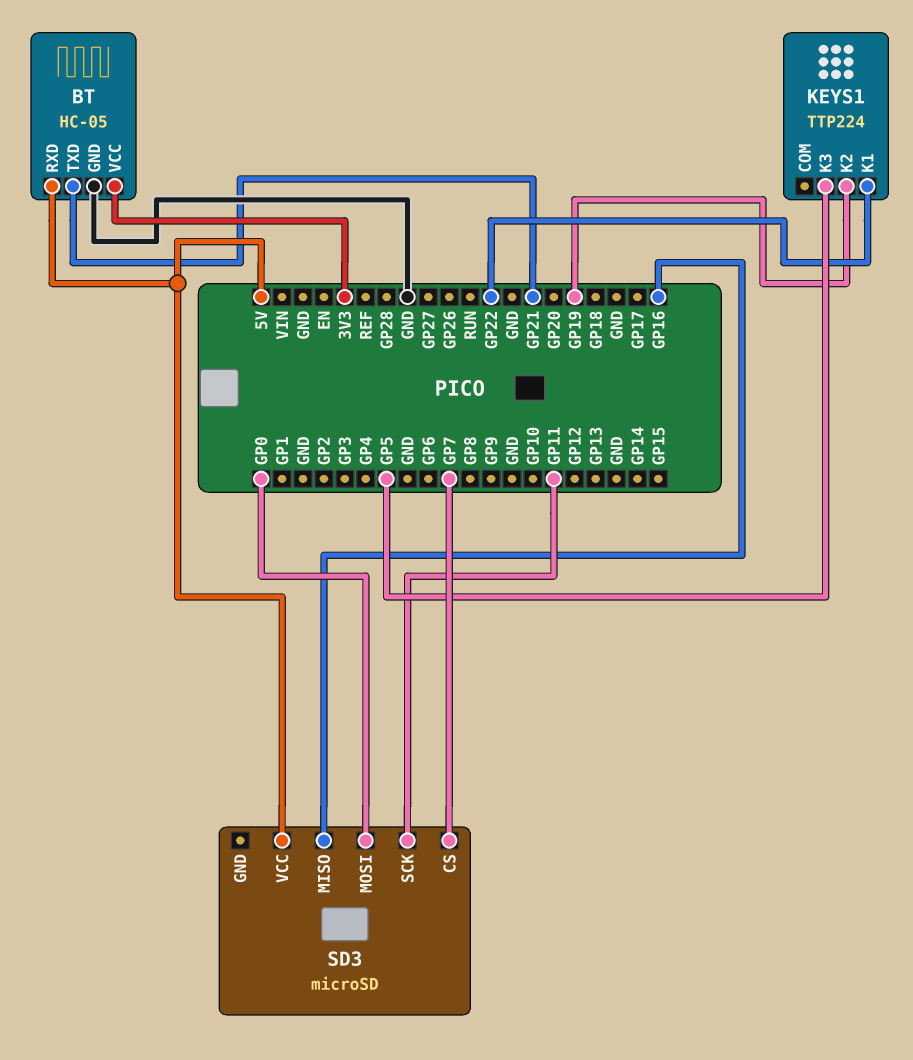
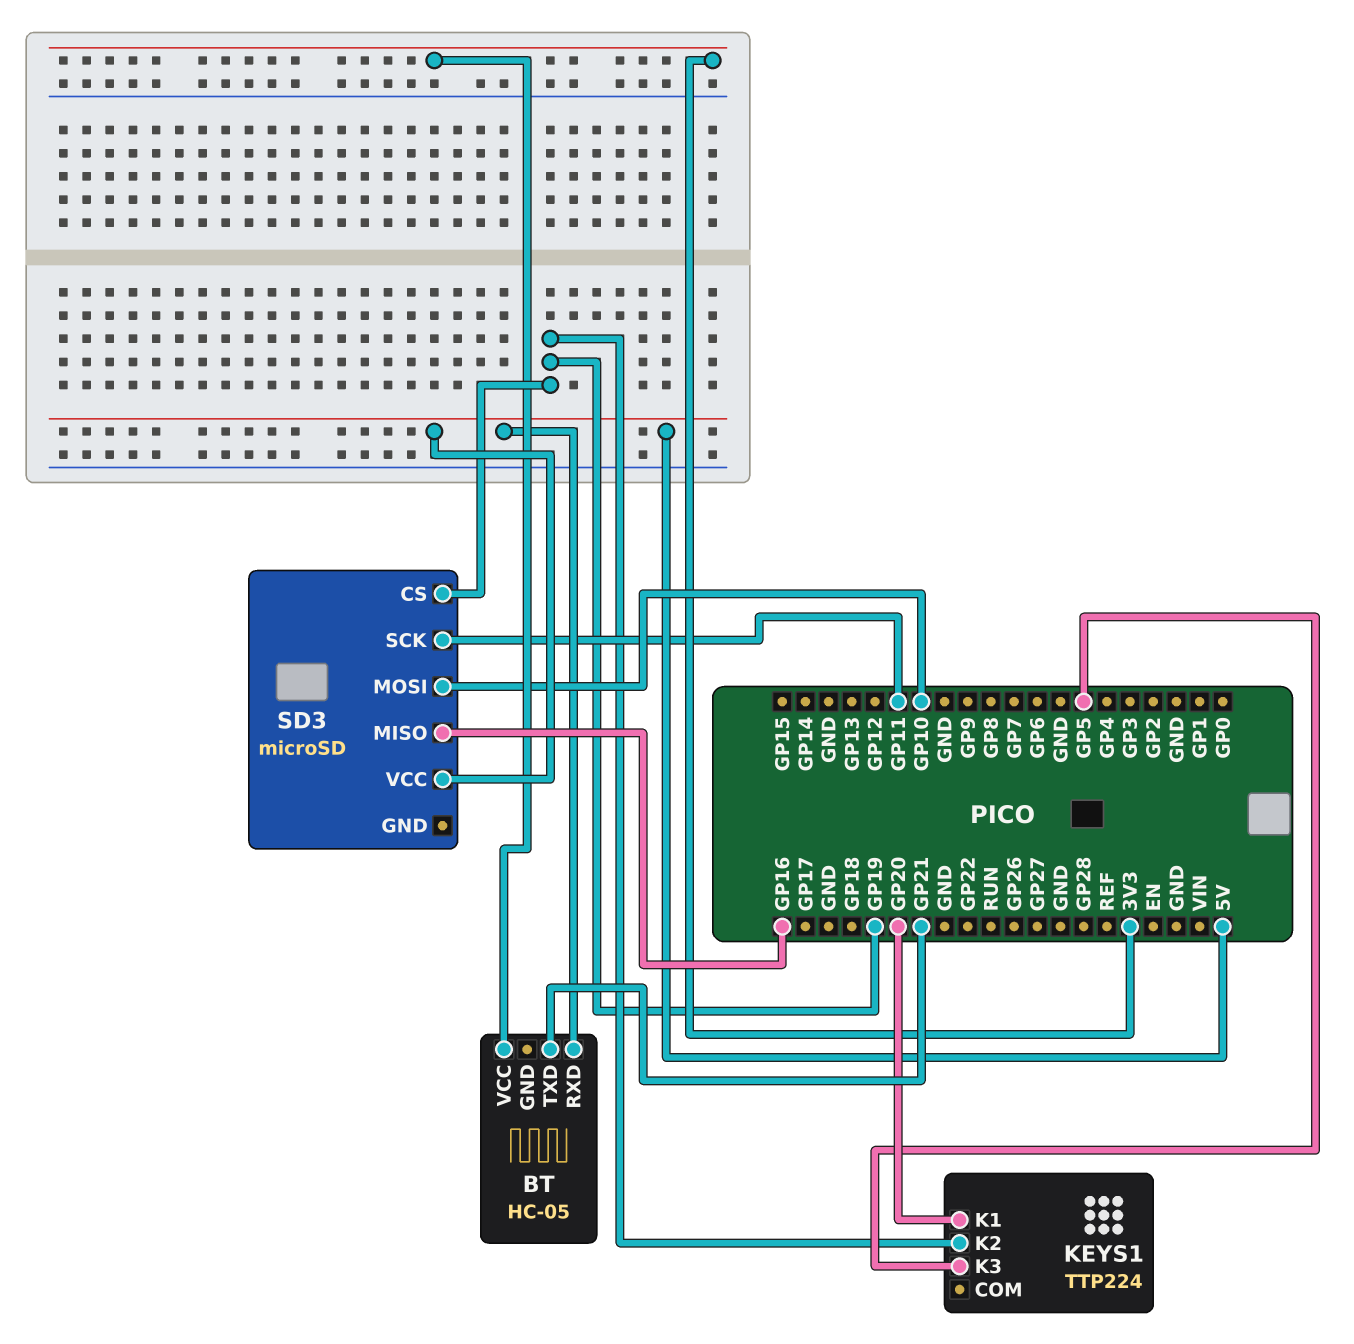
BT pin GND: GND -> none
KEYS1 pin K1: GP22 -> GP20
SD3 pin CS: GP7 -> GP19
SD3 pin MOSI: GP0 -> GP10

